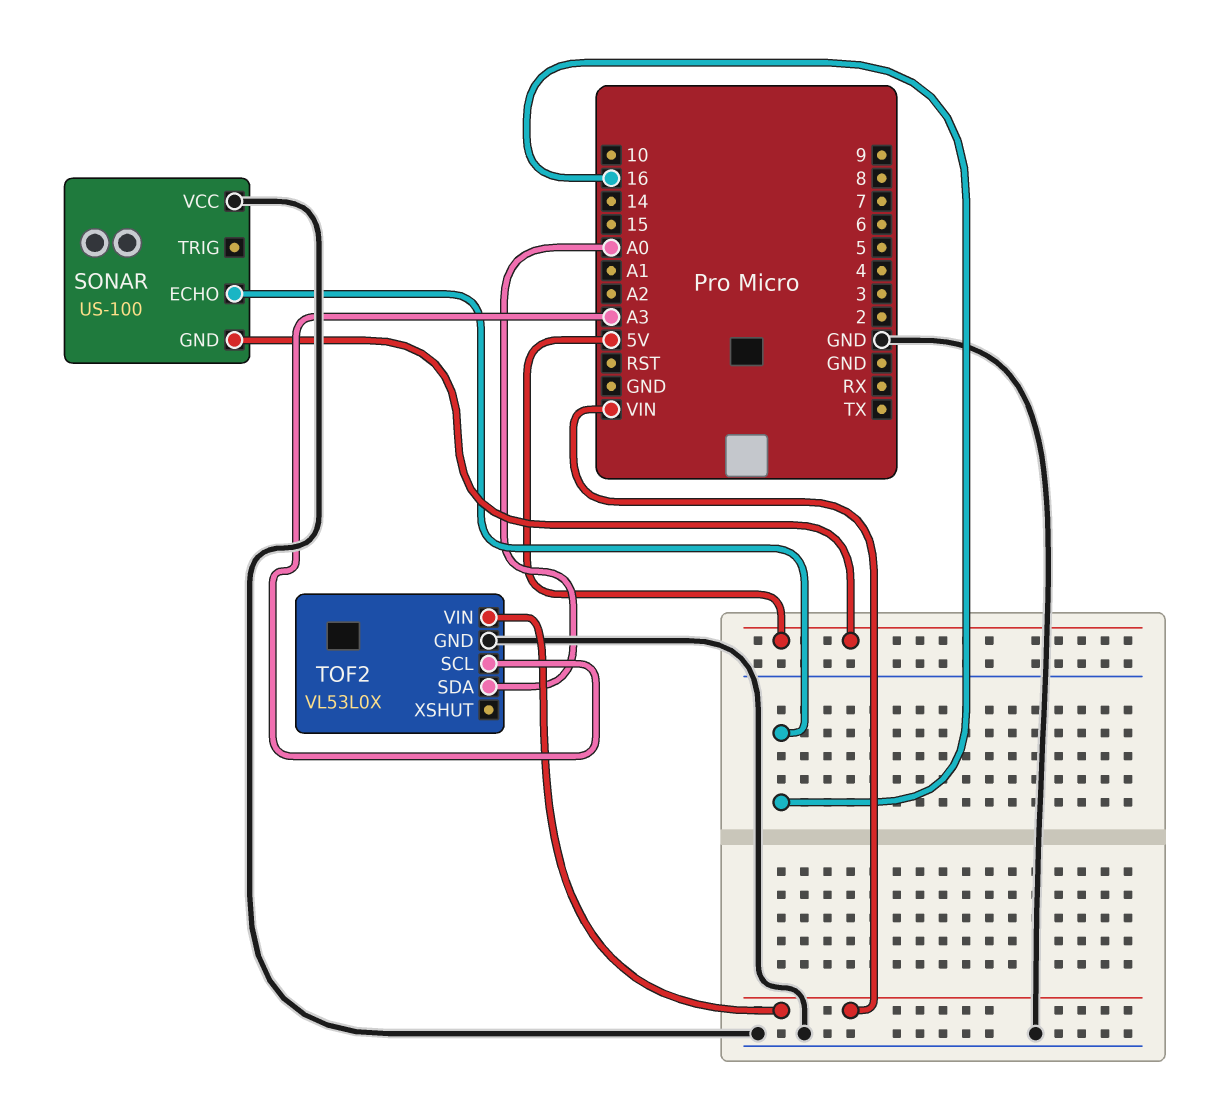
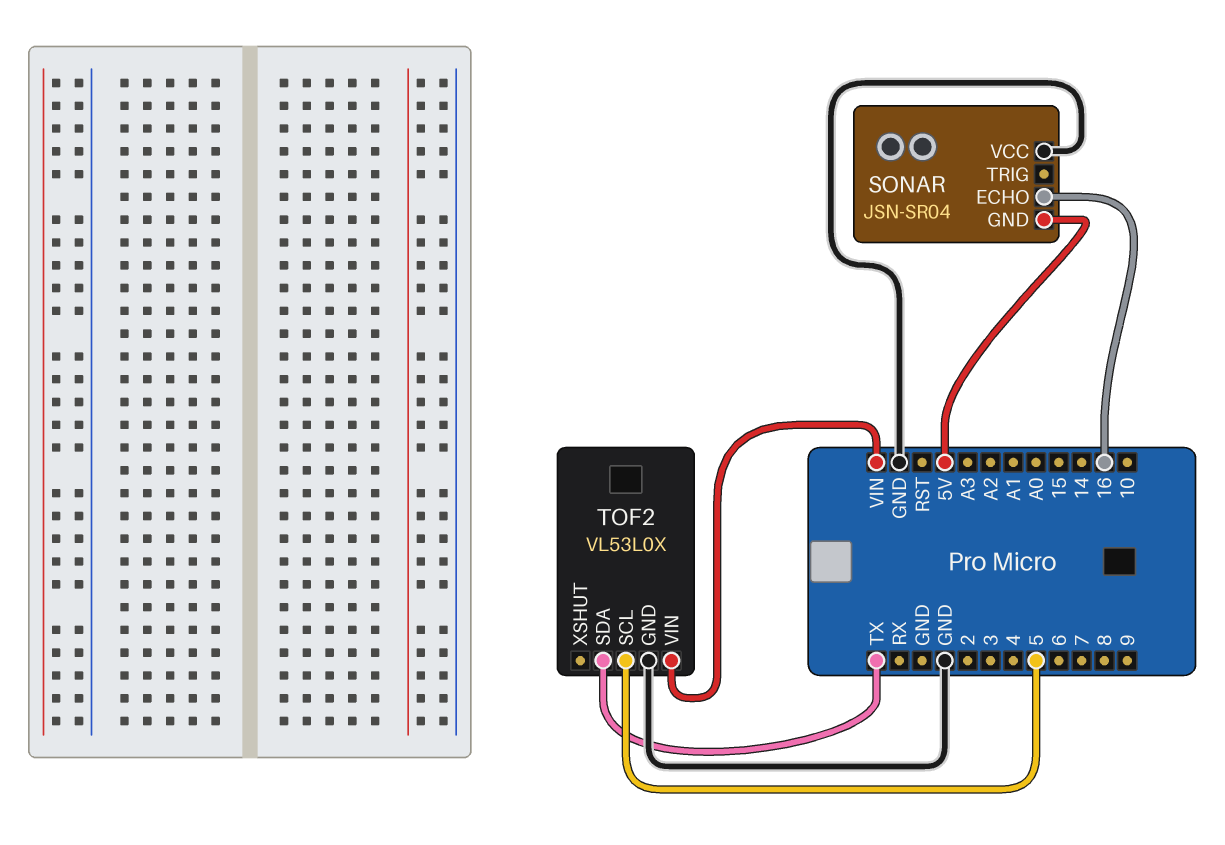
SONAR: US-100 -> JSN-SR04
TOF2 pin SCL: A3 -> 5
TOF2 pin SDA: A0 -> TX

